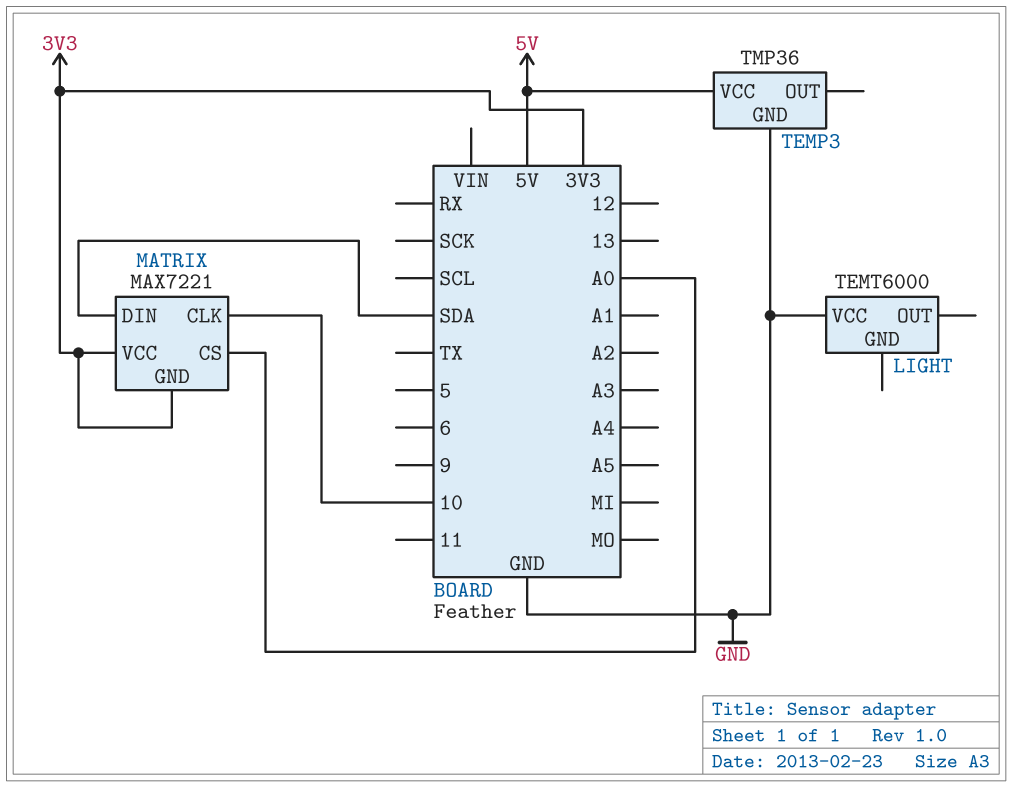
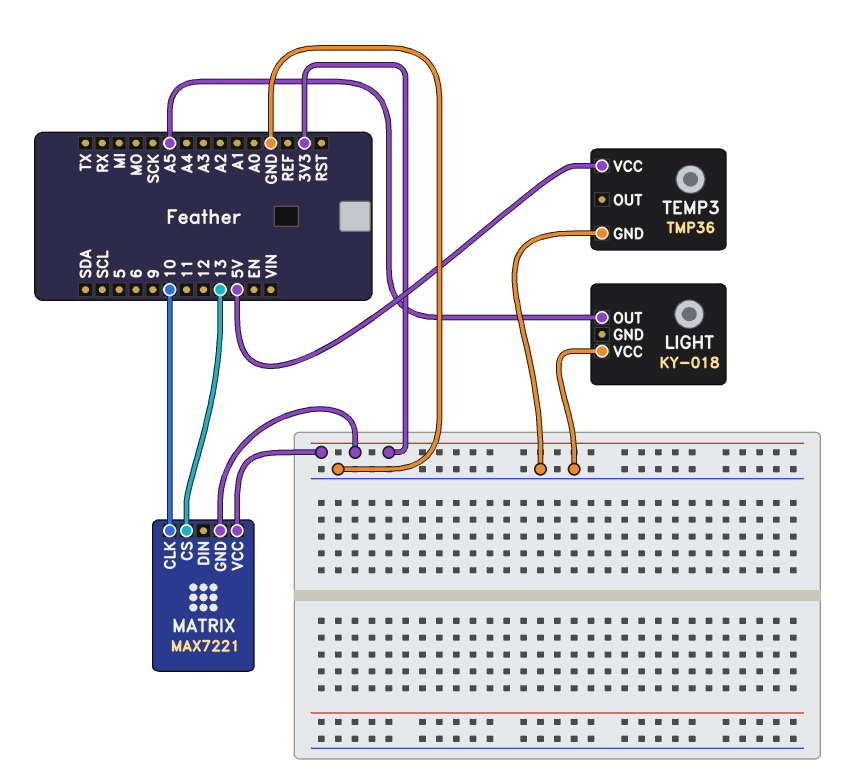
LIGHT: TEMT6000 -> KY-018
LIGHT pin OUT: none -> A5
MATRIX pin CS: A0 -> 13
MATRIX pin DIN: SDA -> none

